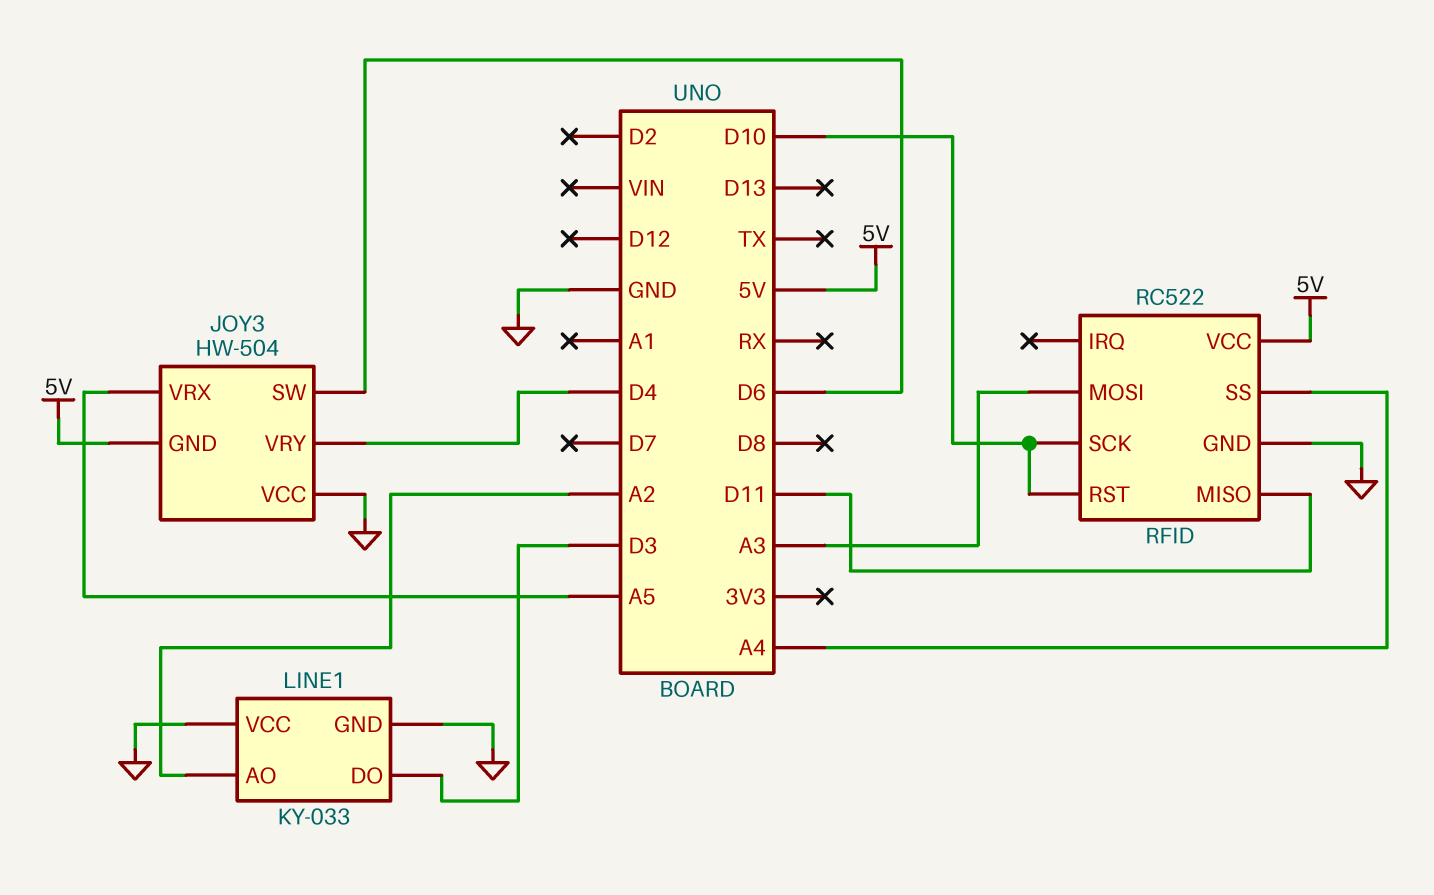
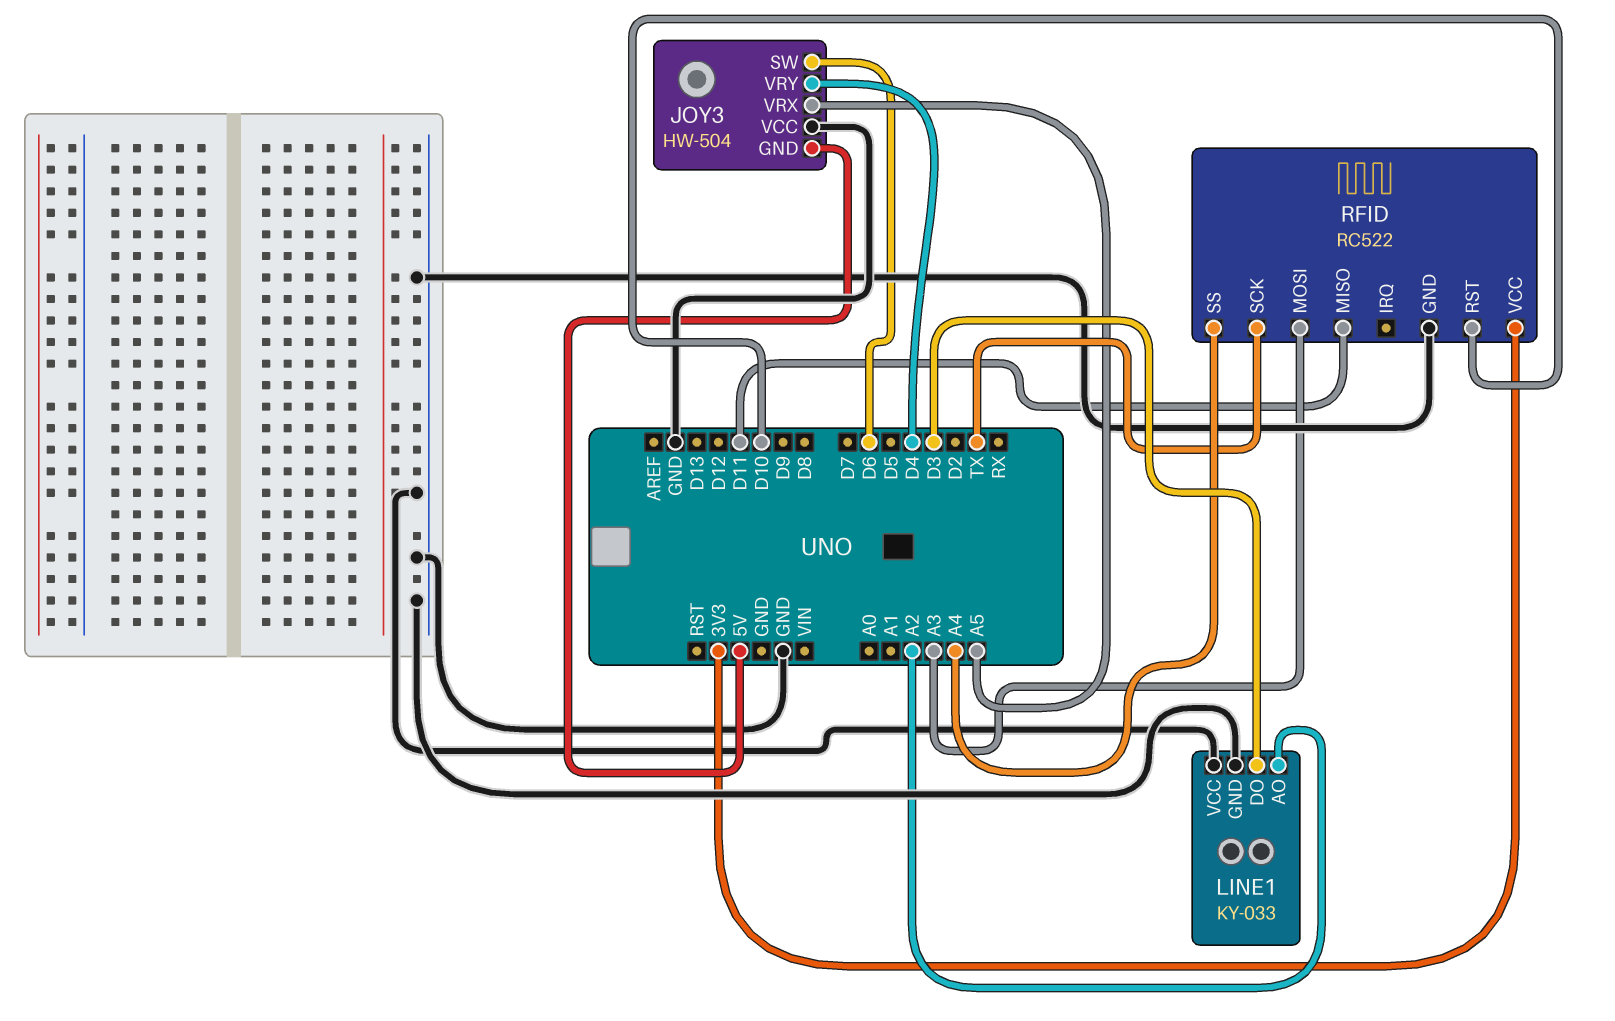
RFID pin SCK: D10 -> TX
RFID pin VCC: 5V -> 3V3

